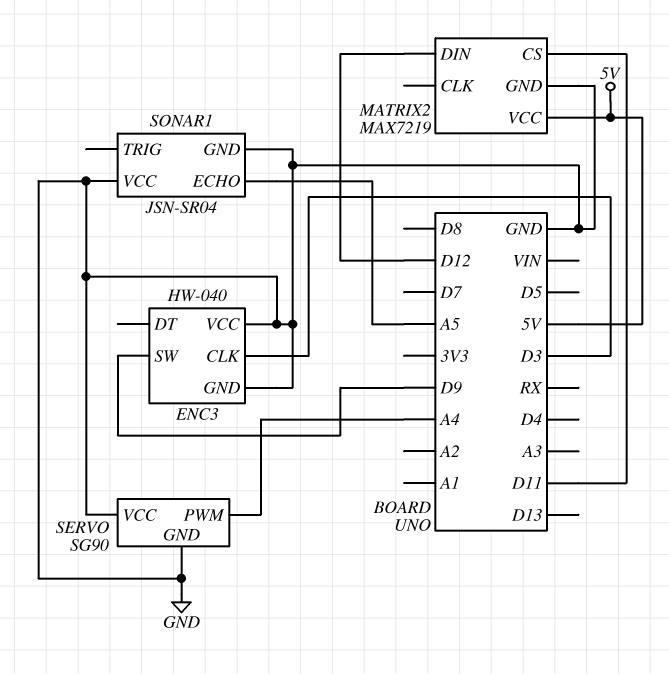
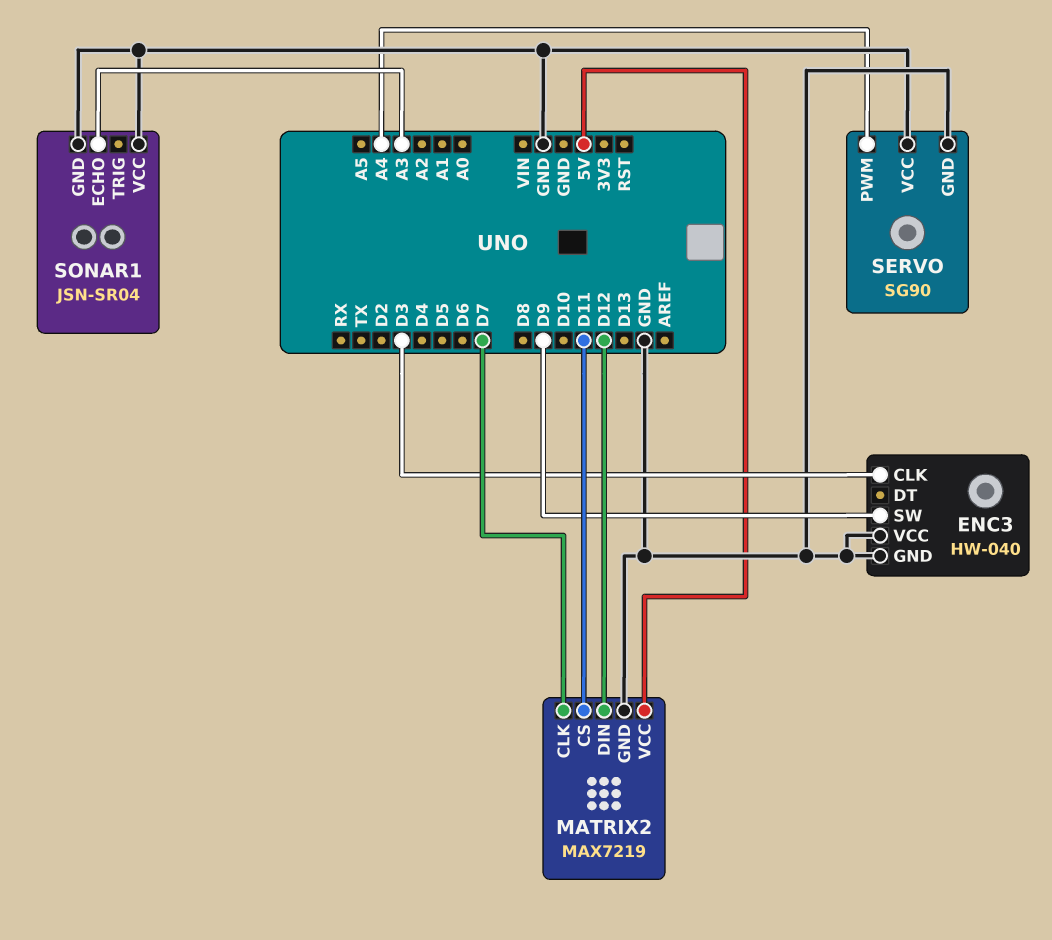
MATRIX2 pin CLK: none -> D7
SONAR1 pin ECHO: A5 -> A3

